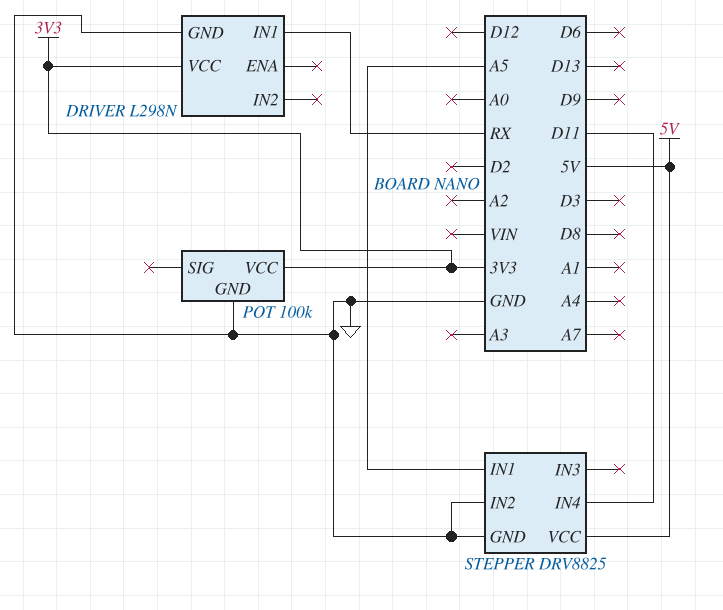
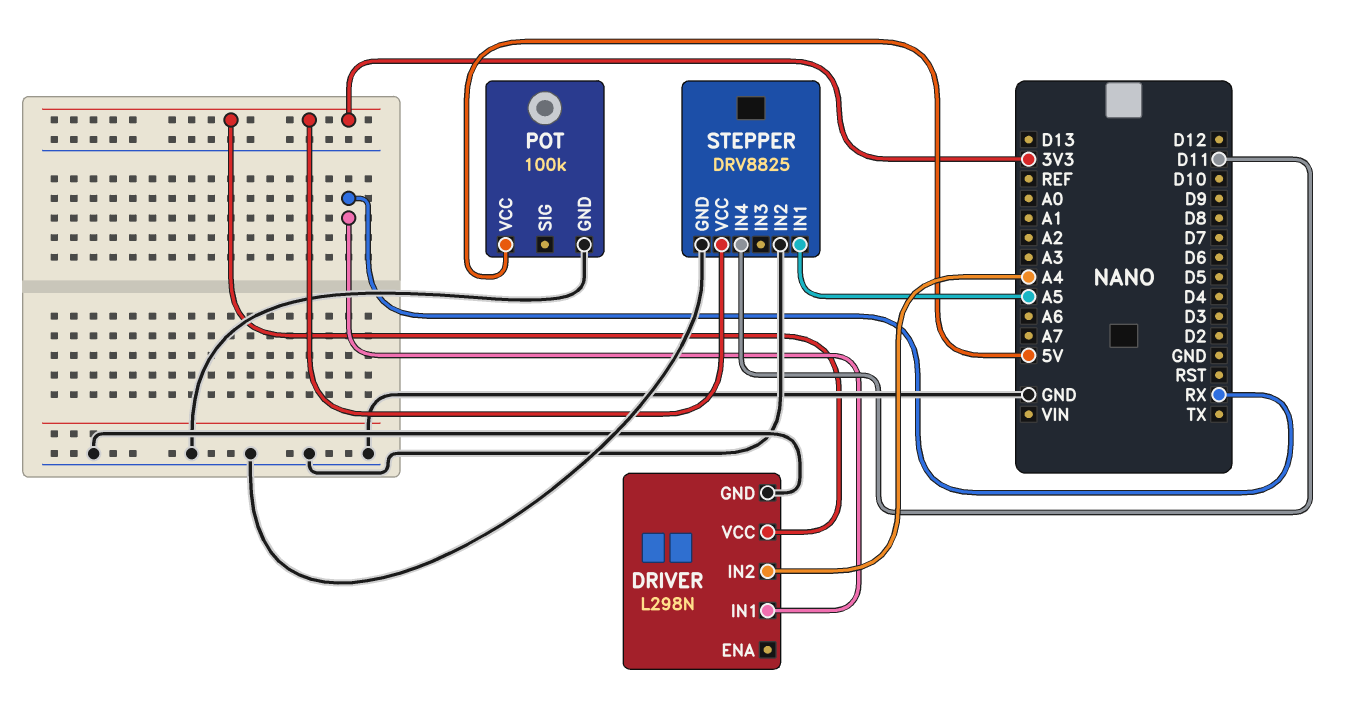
DRIVER pin IN2: none -> A4
POT pin VCC: 3V3 -> 5V
STEPPER pin VCC: 5V -> 3V3

